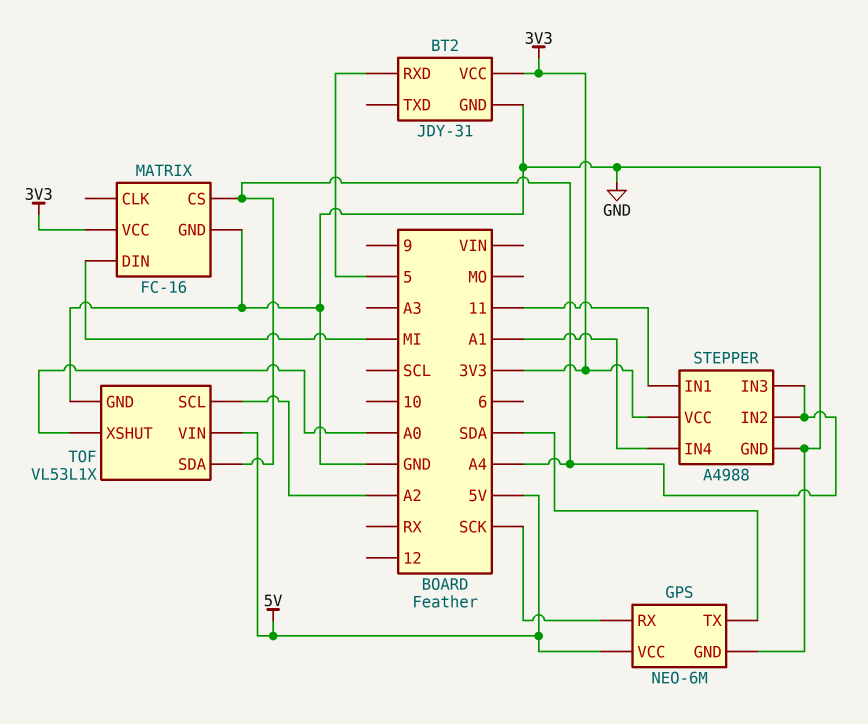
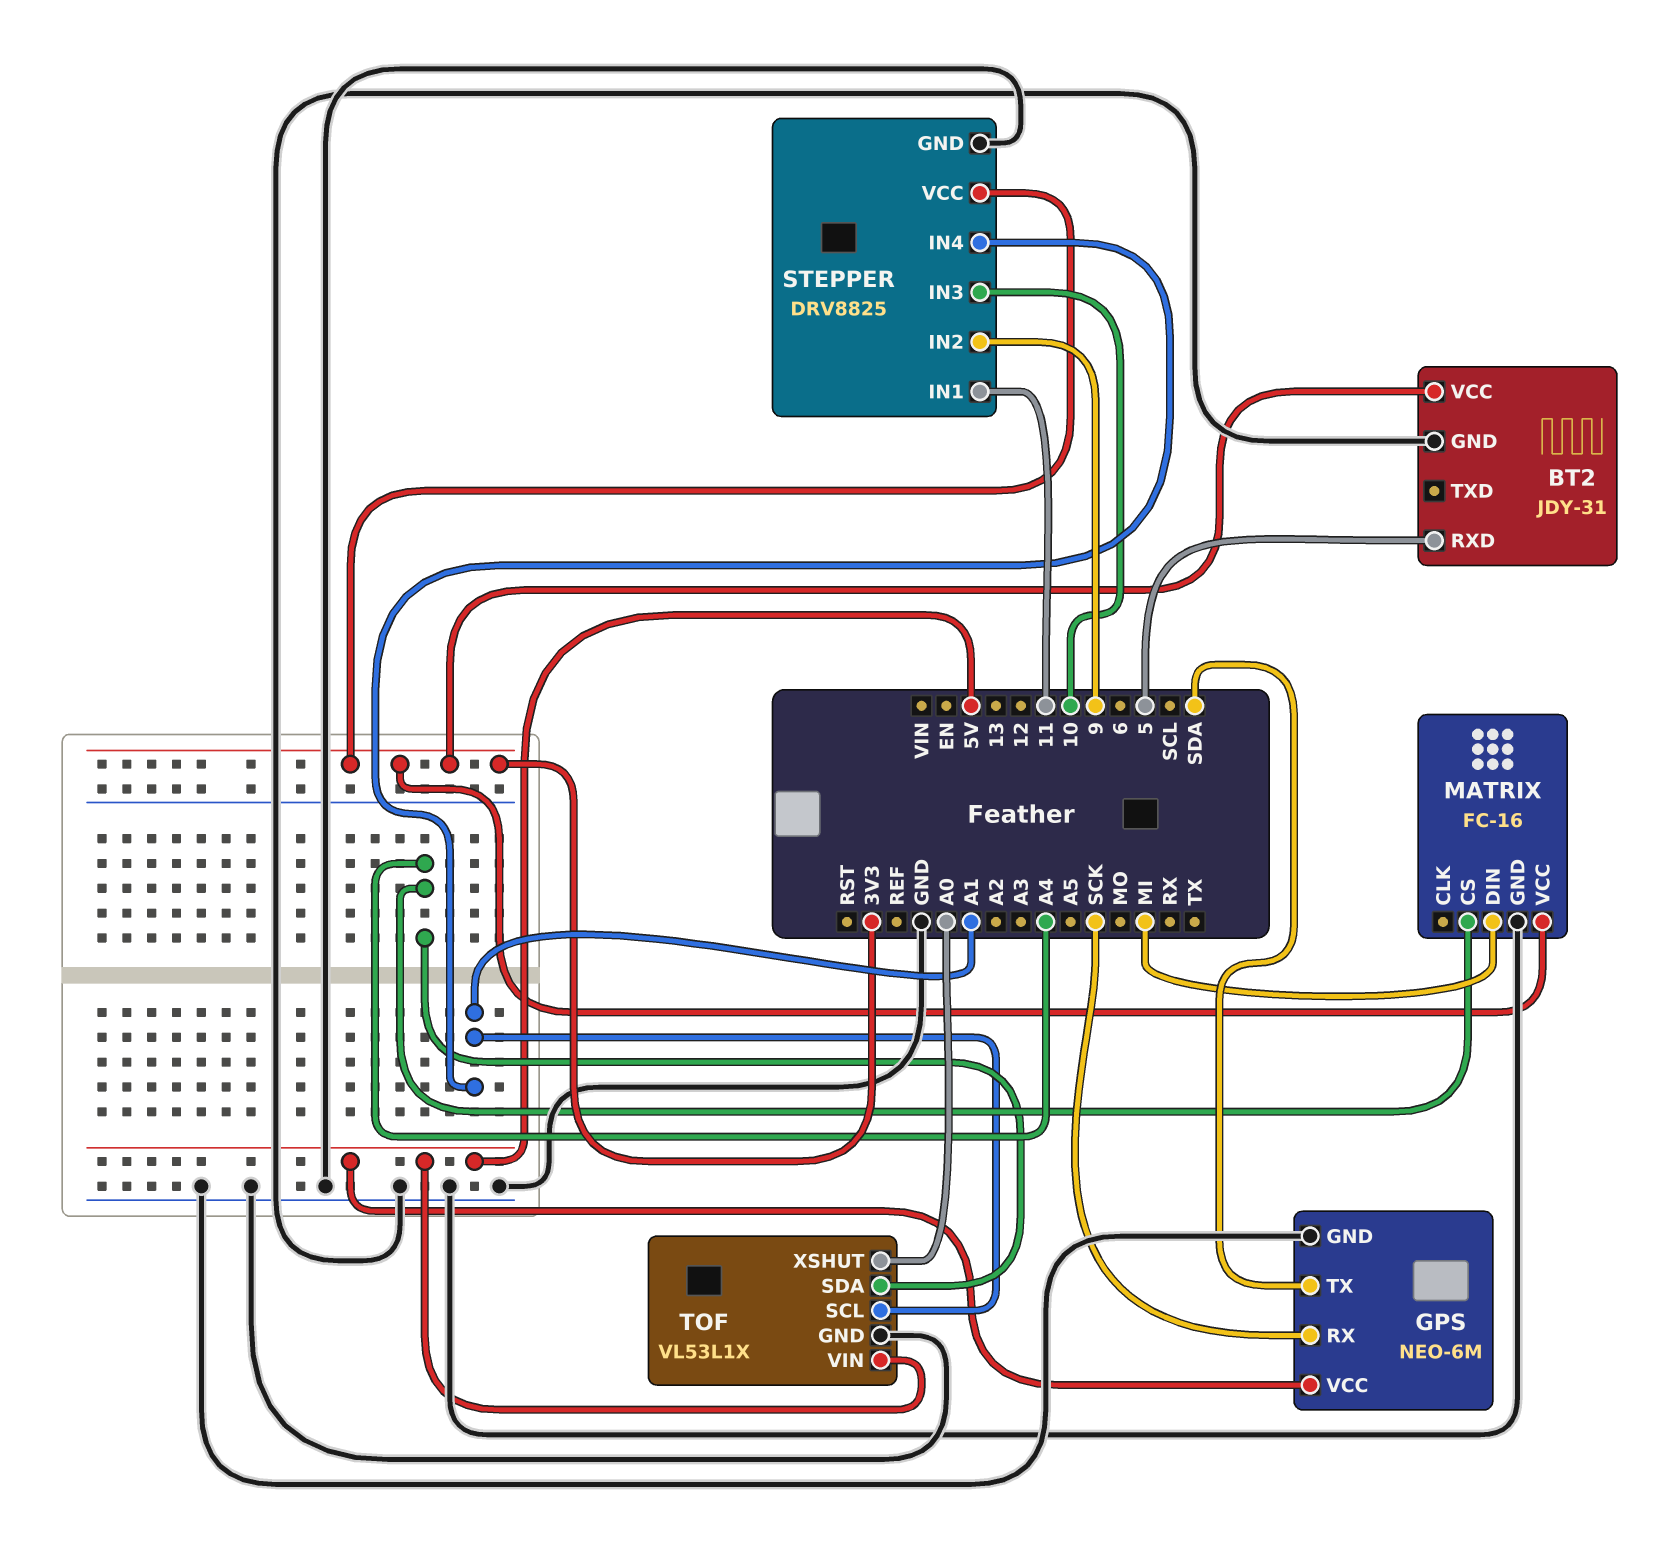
STEPPER: A4988 -> DRV8825
STEPPER pin IN2: A4 -> 9
STEPPER pin IN3: A4 -> 10
TOF pin SCL: A2 -> A1

